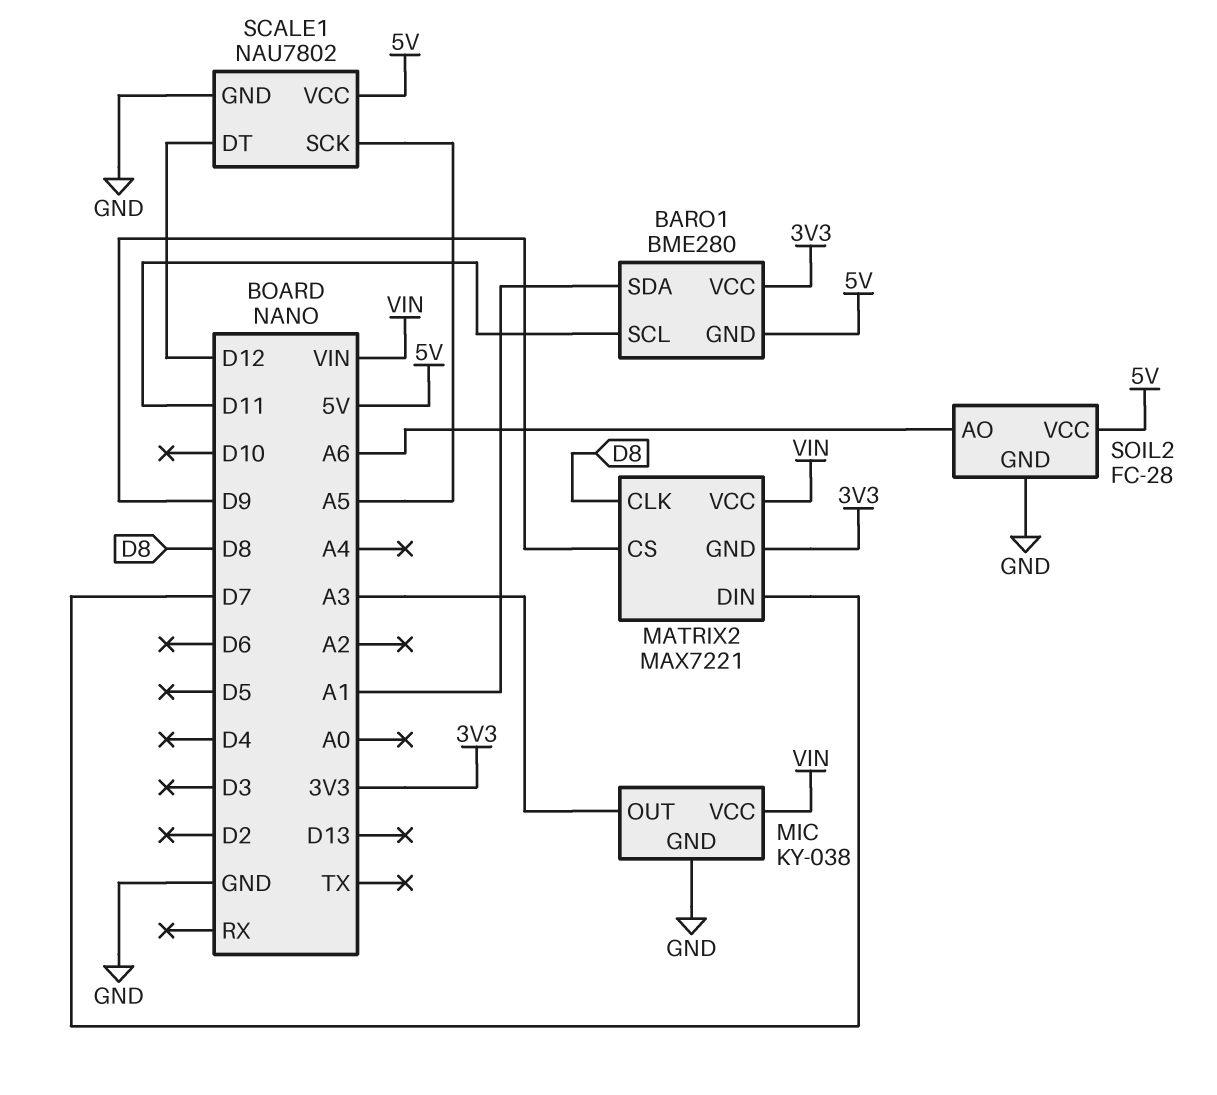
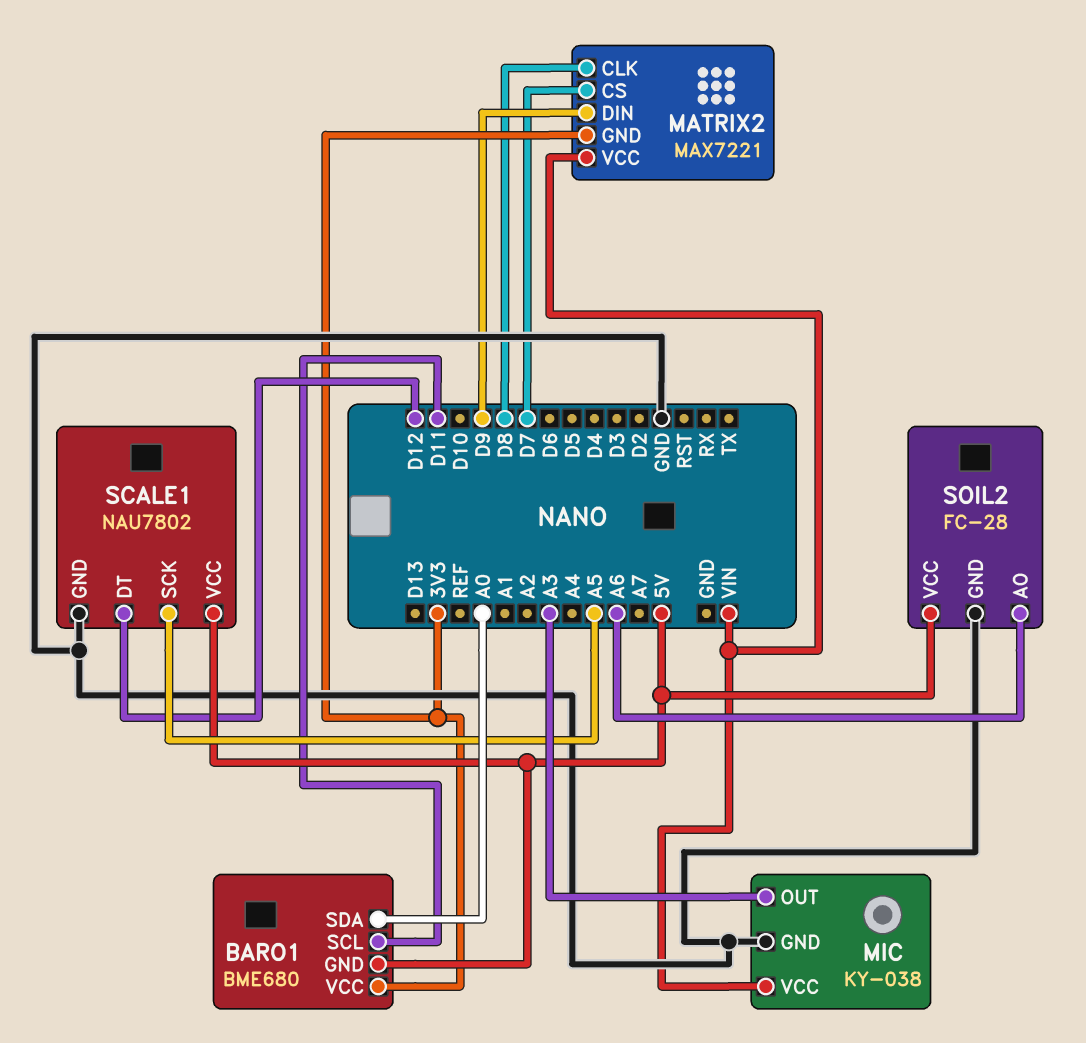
BARO1: BME280 -> BME680
BARO1 pin SDA: A1 -> A0
MATRIX2 pin CS: D9 -> D7
MATRIX2 pin DIN: D7 -> D9

